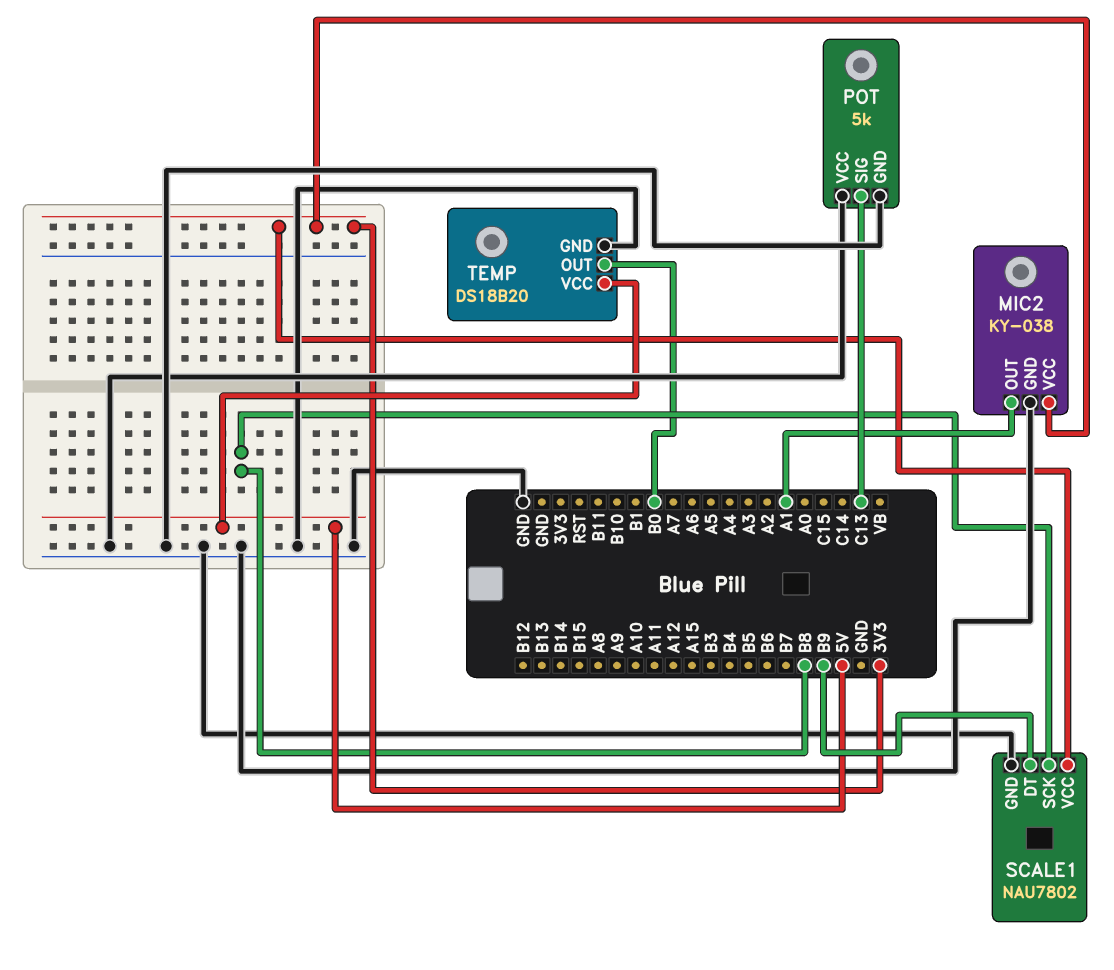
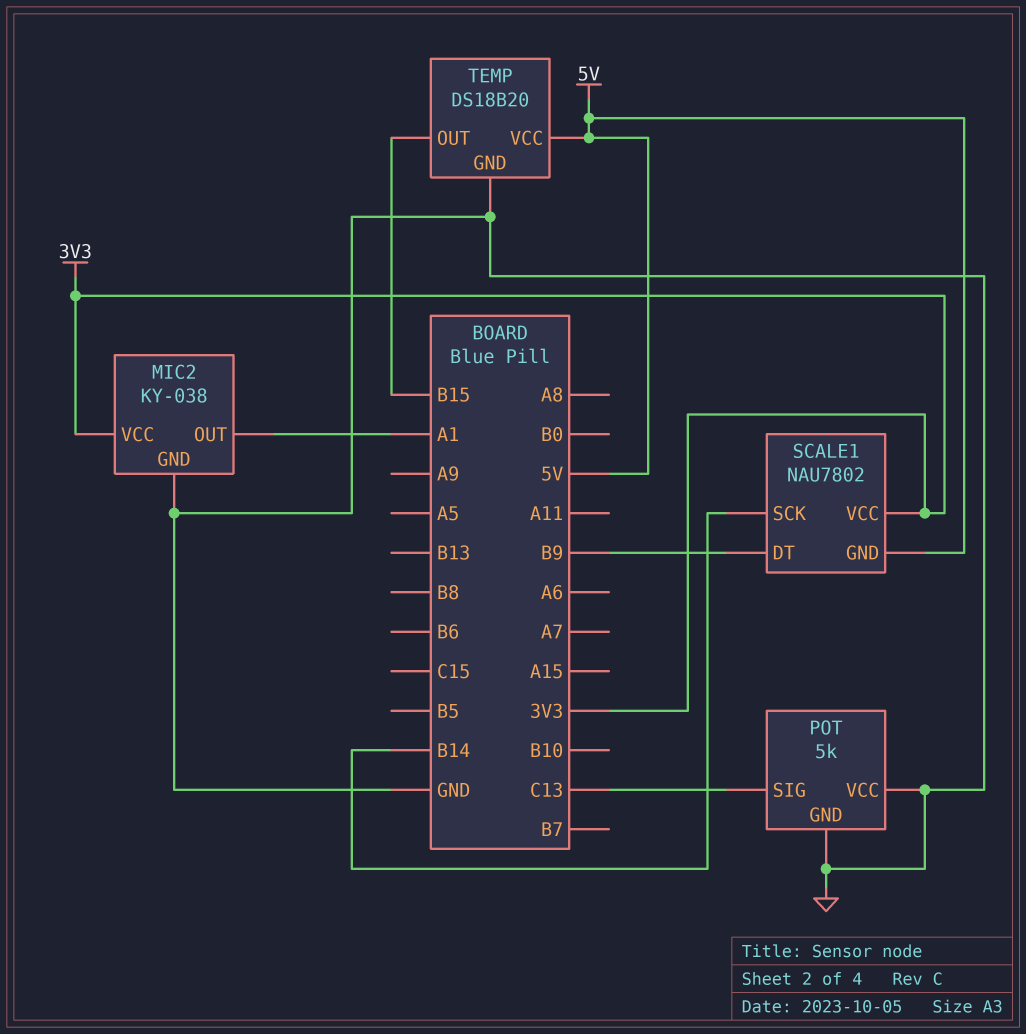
SCALE1 pin GND: GND -> 5V
SCALE1 pin SCK: B8 -> B14
TEMP pin OUT: B0 -> B15

